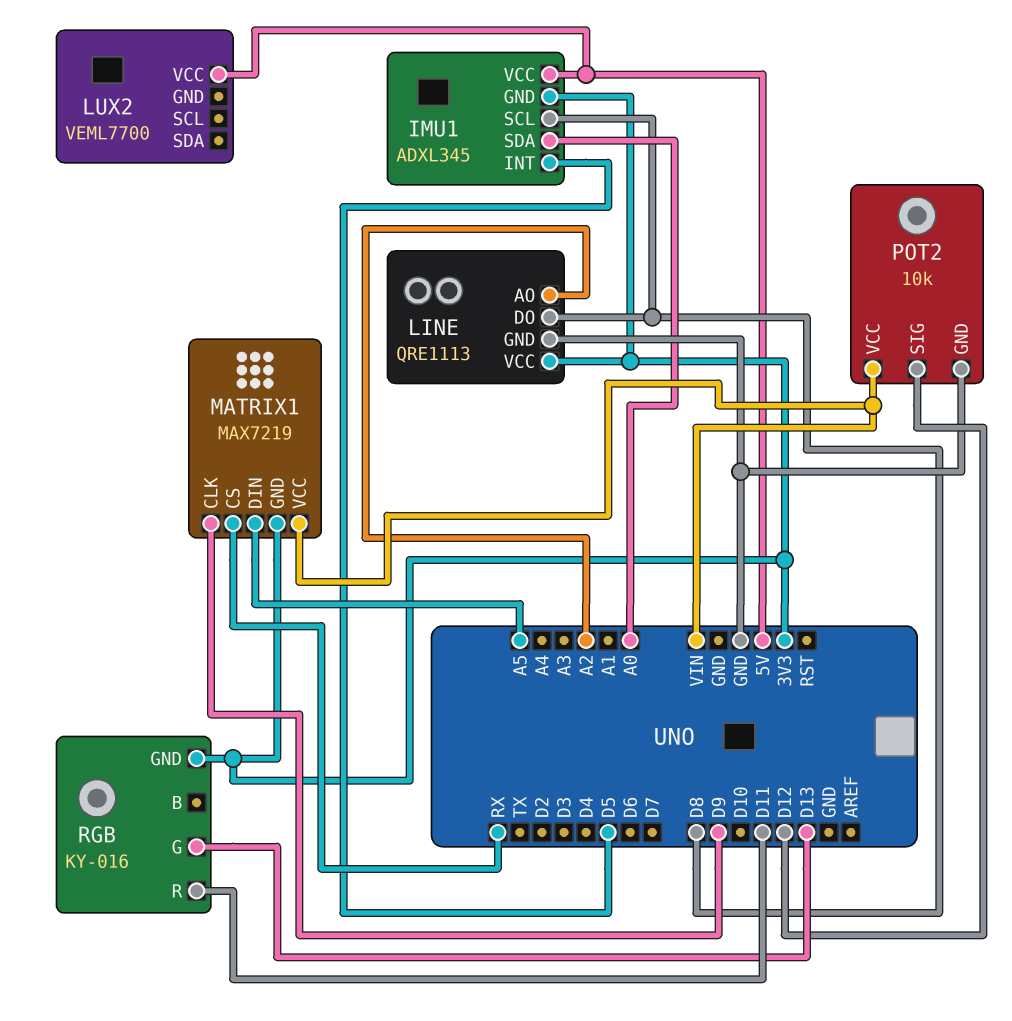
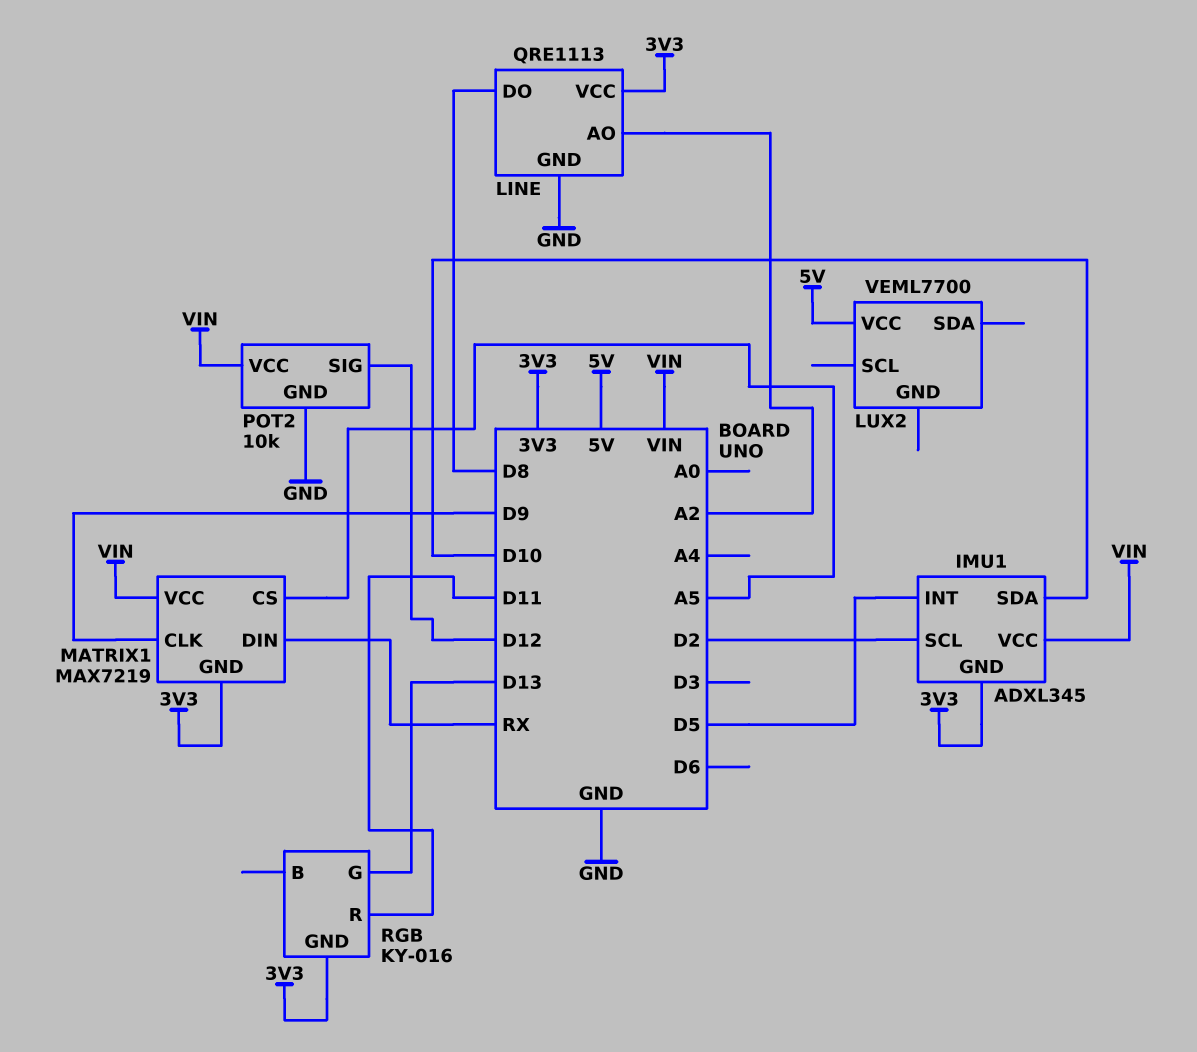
IMU1 pin SCL: D8 -> D2
IMU1 pin SDA: A0 -> D10
IMU1 pin VCC: 5V -> VIN
MATRIX1 pin CS: RX -> A5
MATRIX1 pin DIN: A5 -> RX

